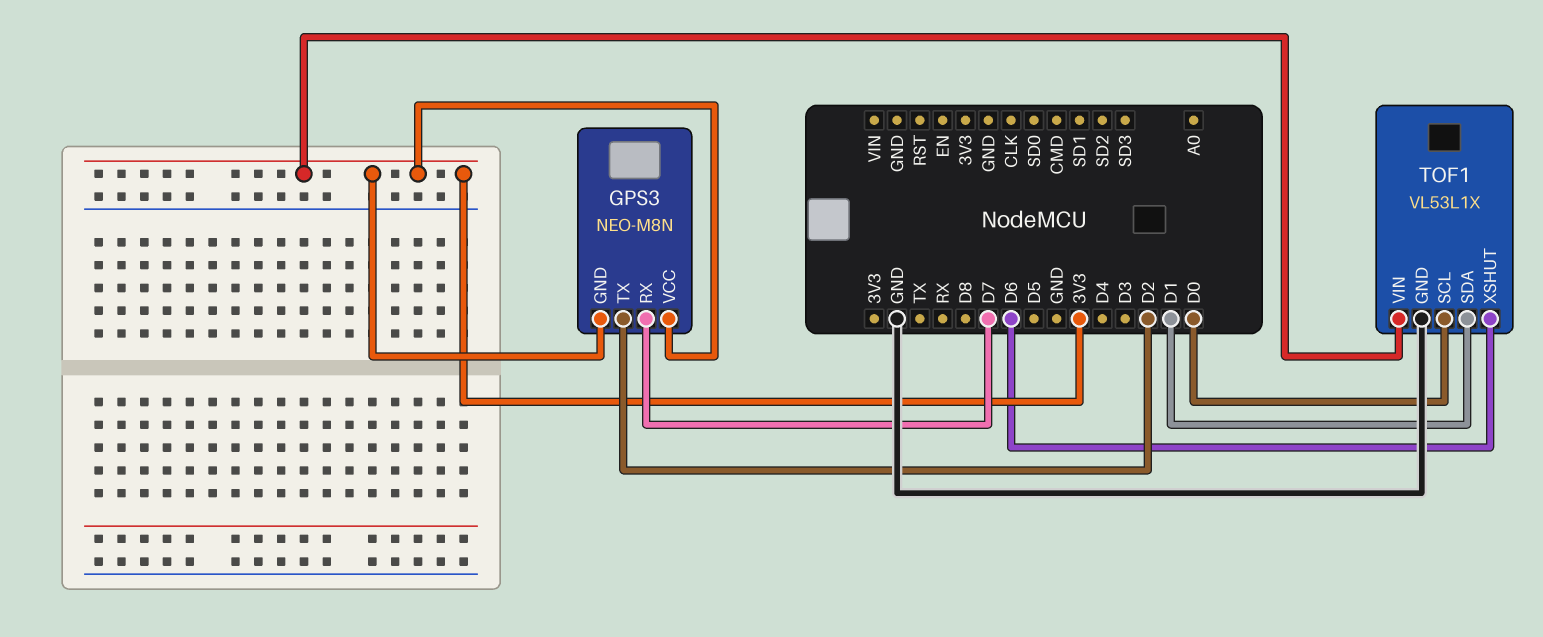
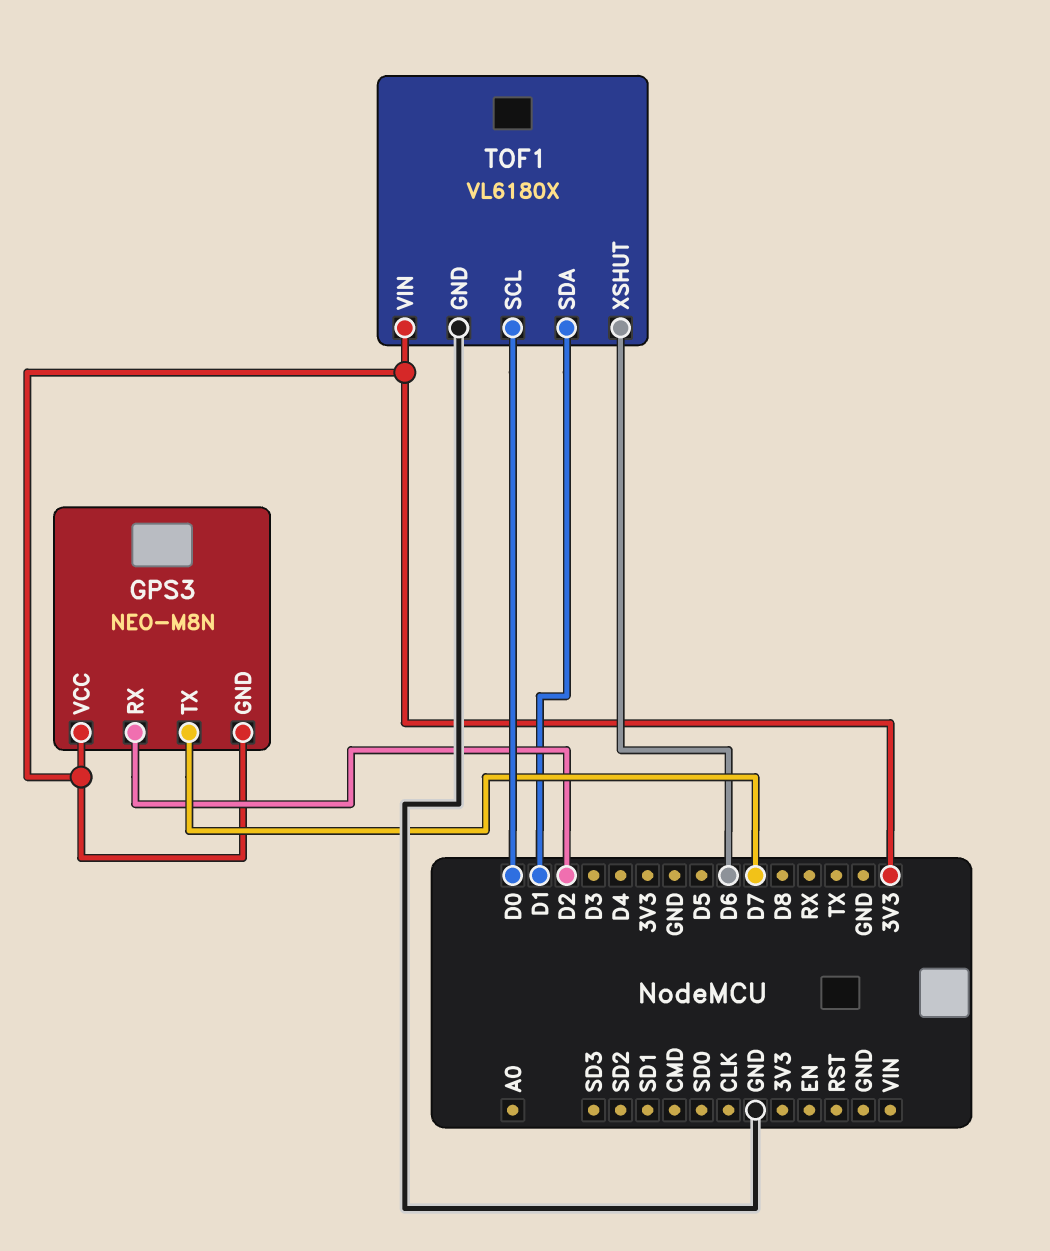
GPS3 pin RX: D7 -> D2
GPS3 pin TX: D2 -> D7
TOF1: VL53L1X -> VL6180X

